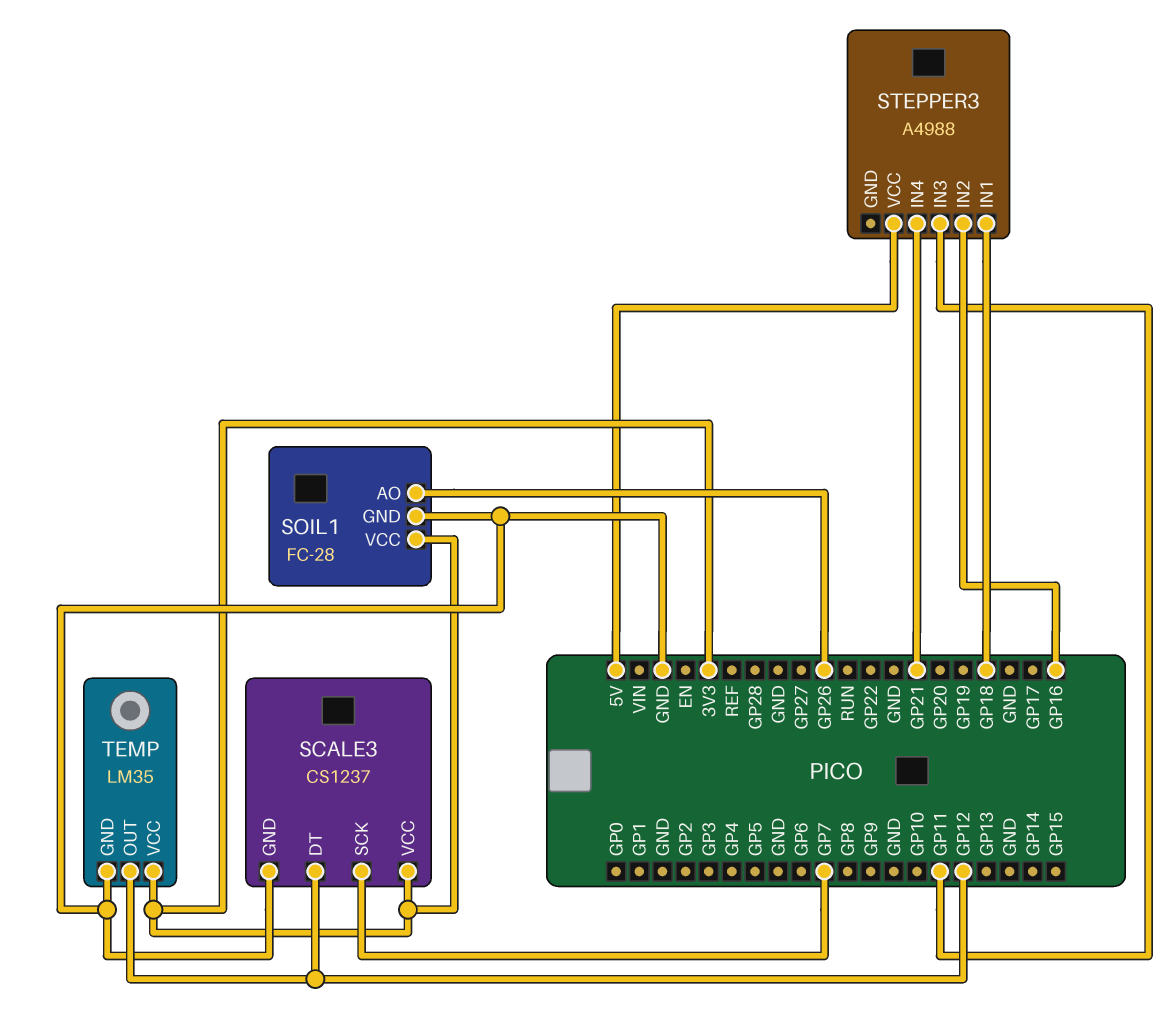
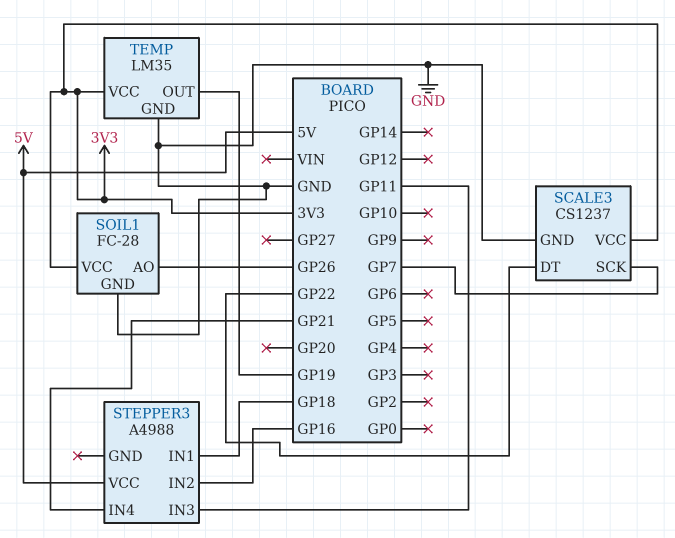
SCALE3 pin DT: GP12 -> GP22
TEMP pin OUT: GP12 -> GP19

